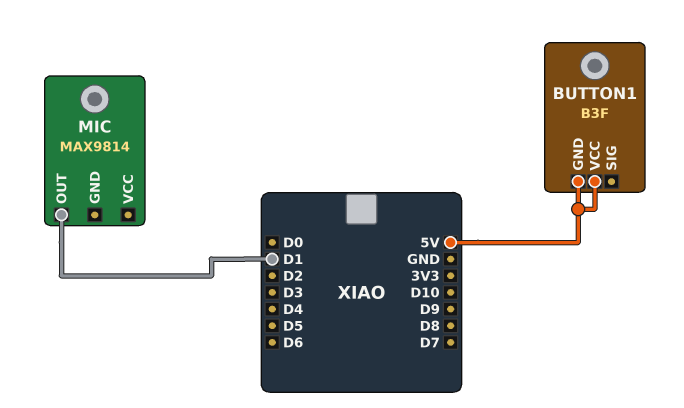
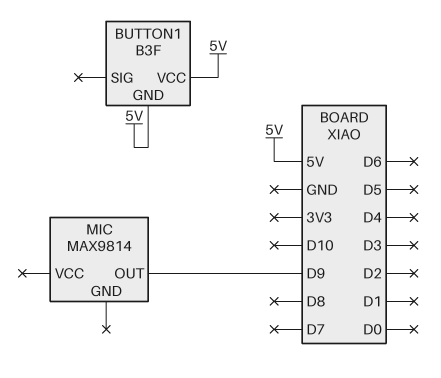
MIC pin OUT: D1 -> D9

